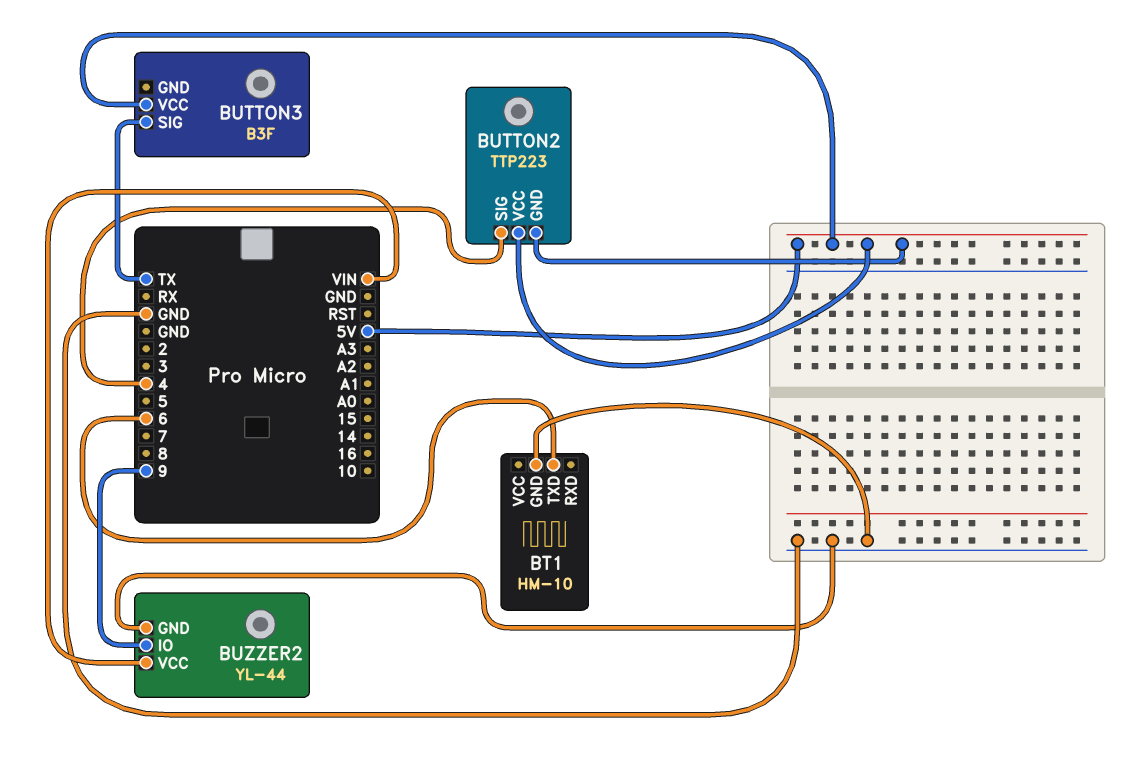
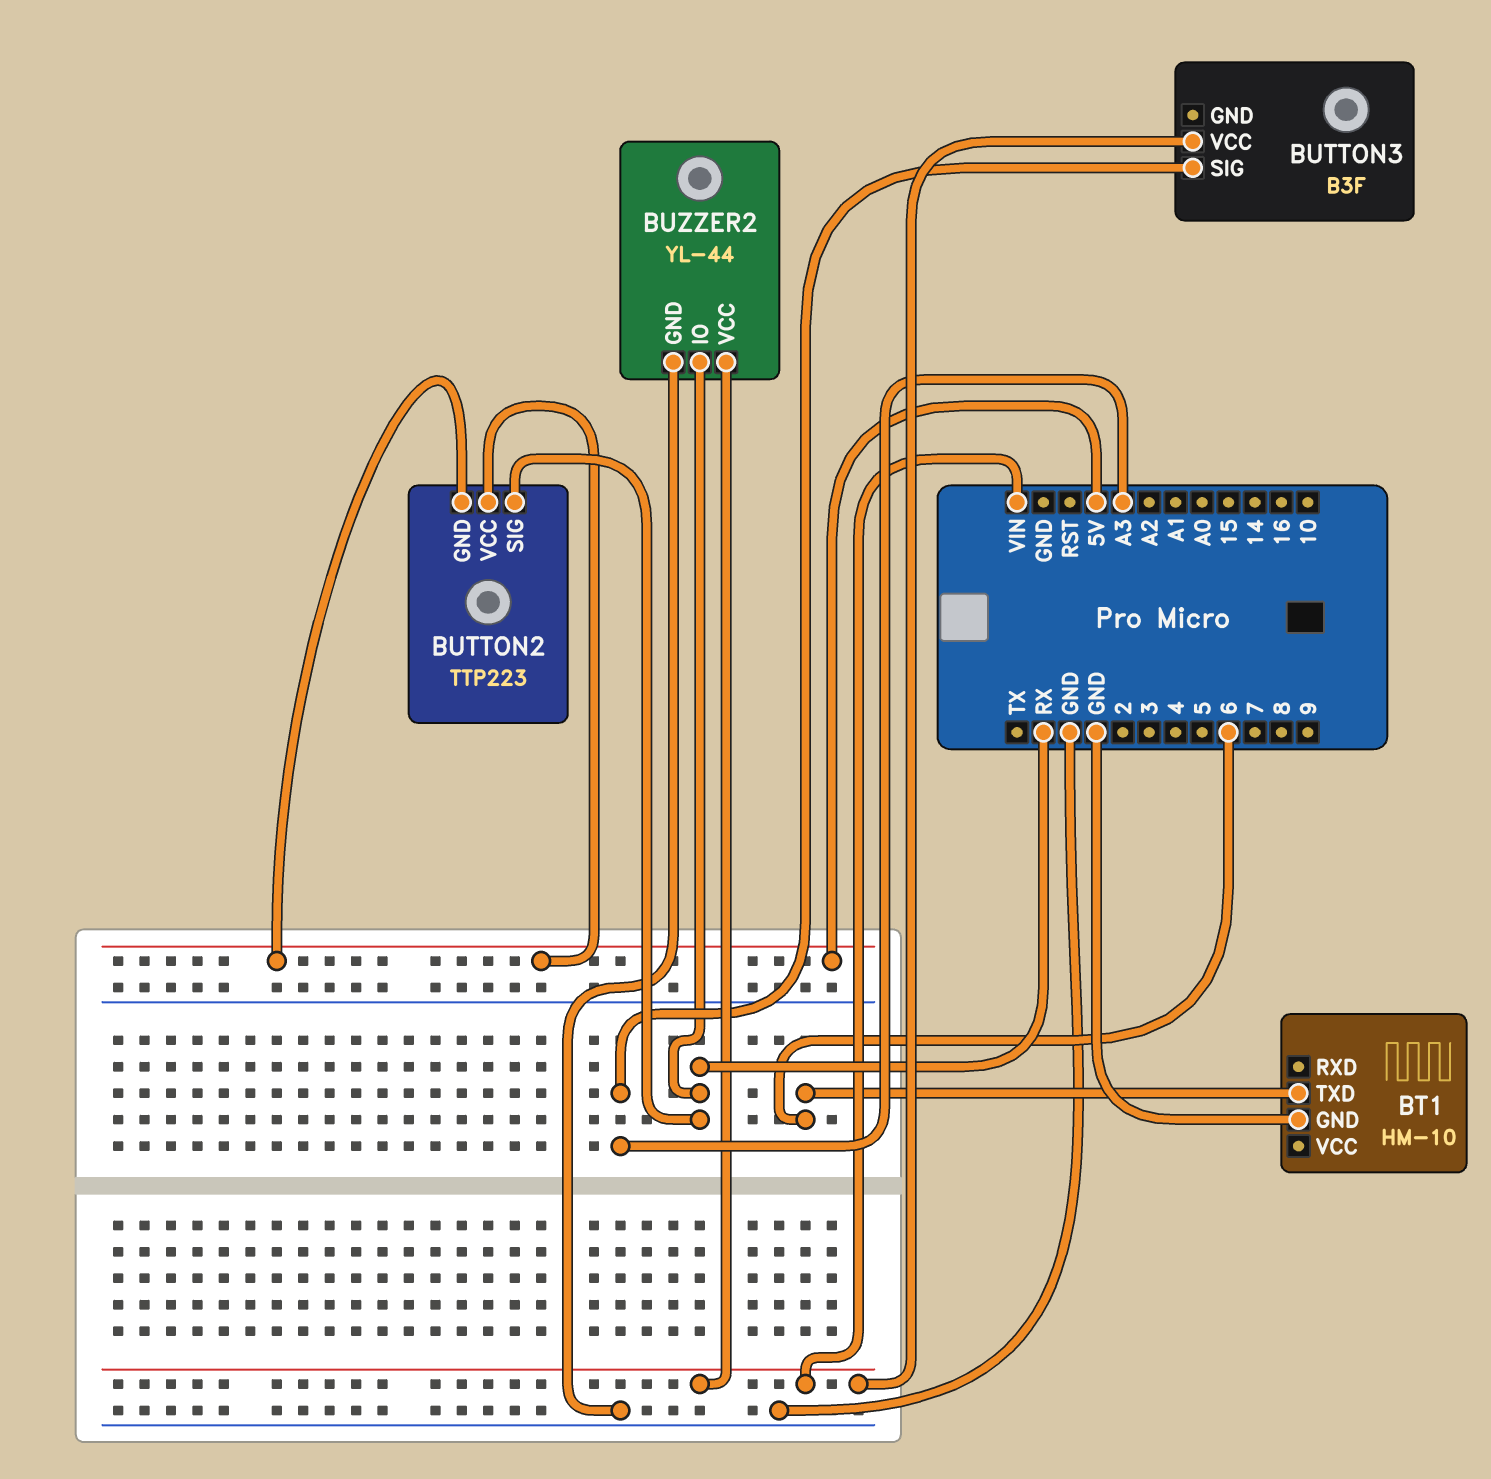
BUTTON2 pin SIG: 4 -> RX
BUTTON3 pin SIG: TX -> A3
BUTTON3 pin VCC: 5V -> VIN
BUZZER2 pin IO: 9 -> RX

